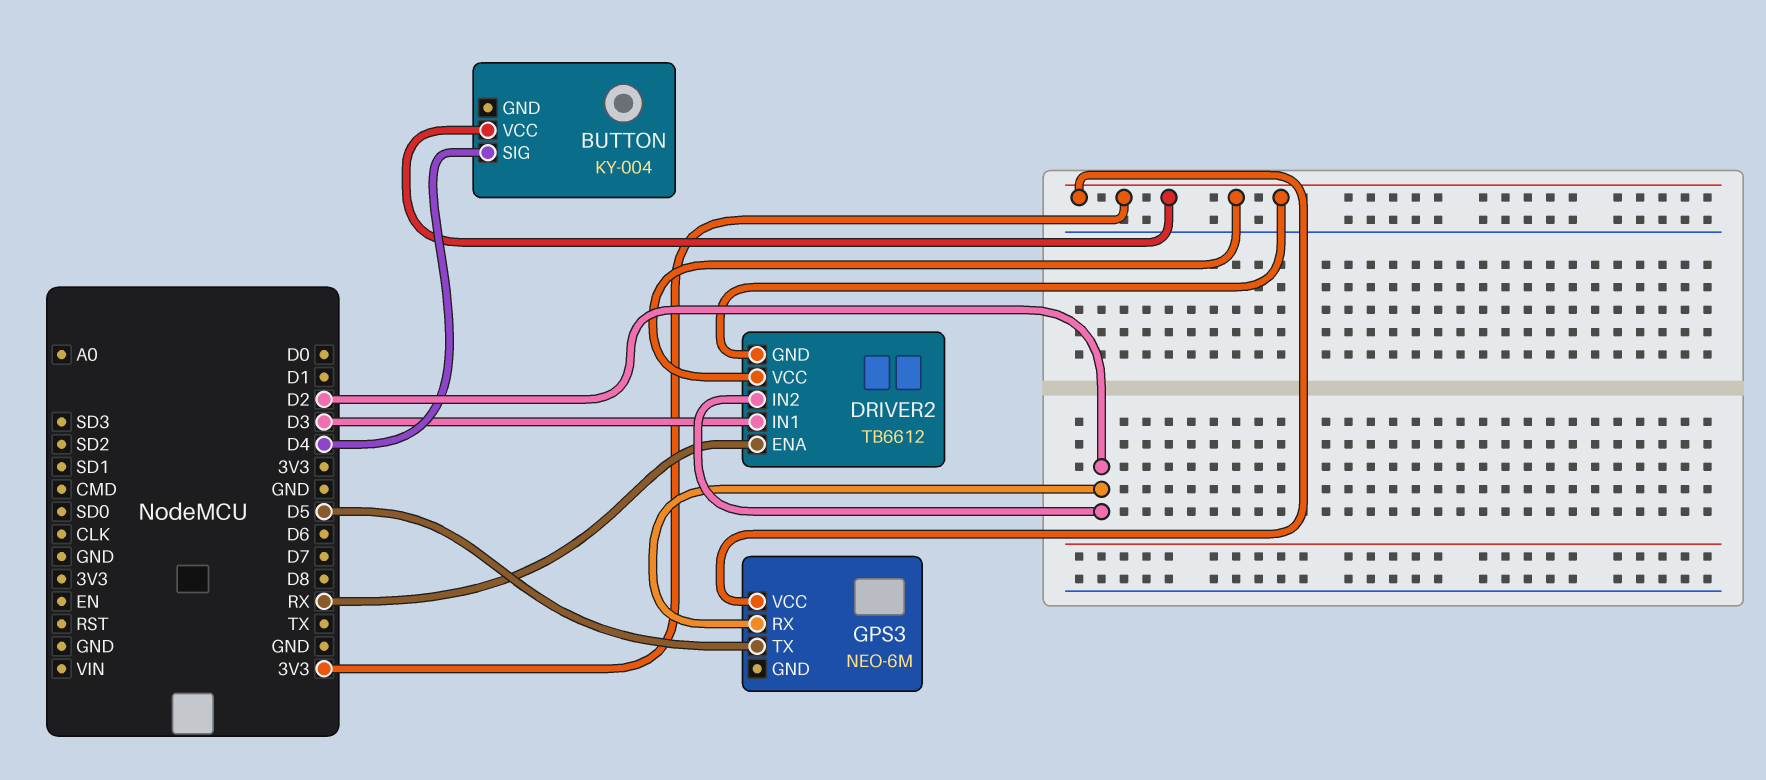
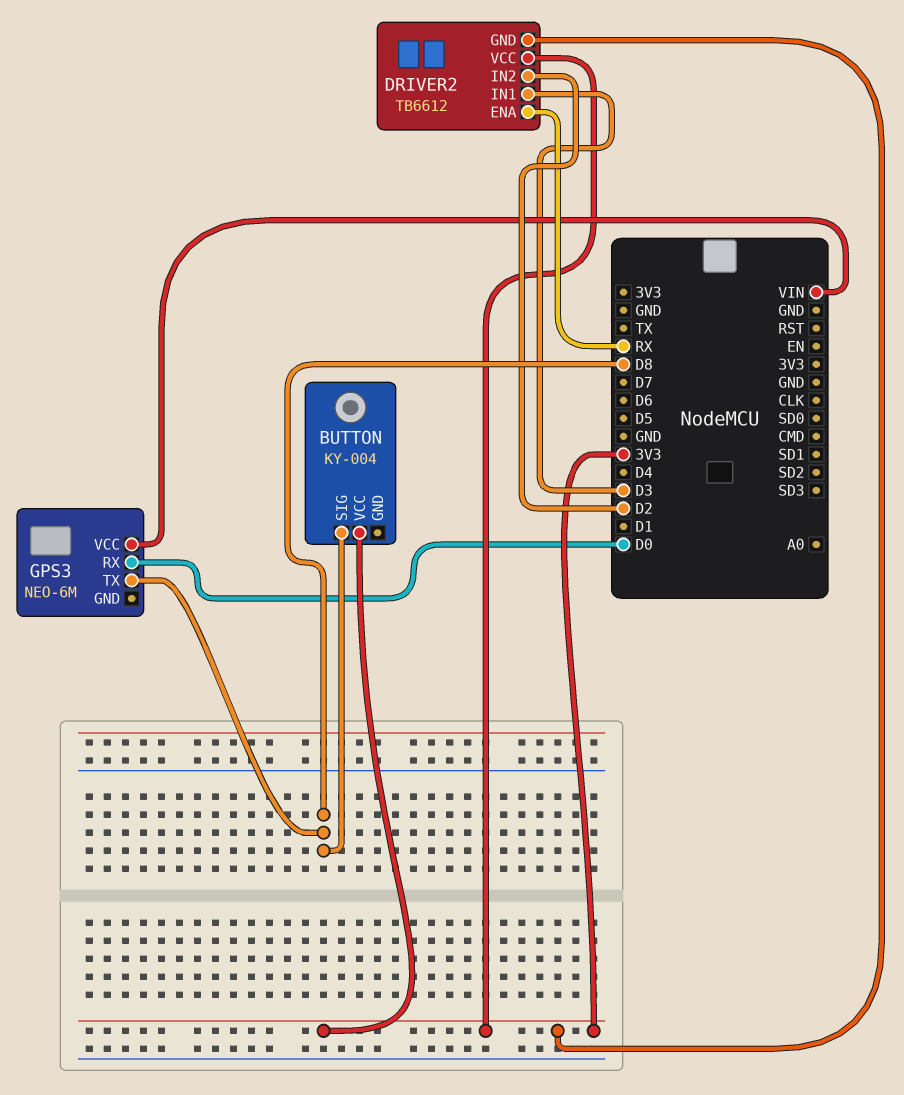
BUTTON pin SIG: D4 -> D8
GPS3 pin RX: D2 -> D0
GPS3 pin TX: D5 -> D8
GPS3 pin VCC: 3V3 -> VIN

